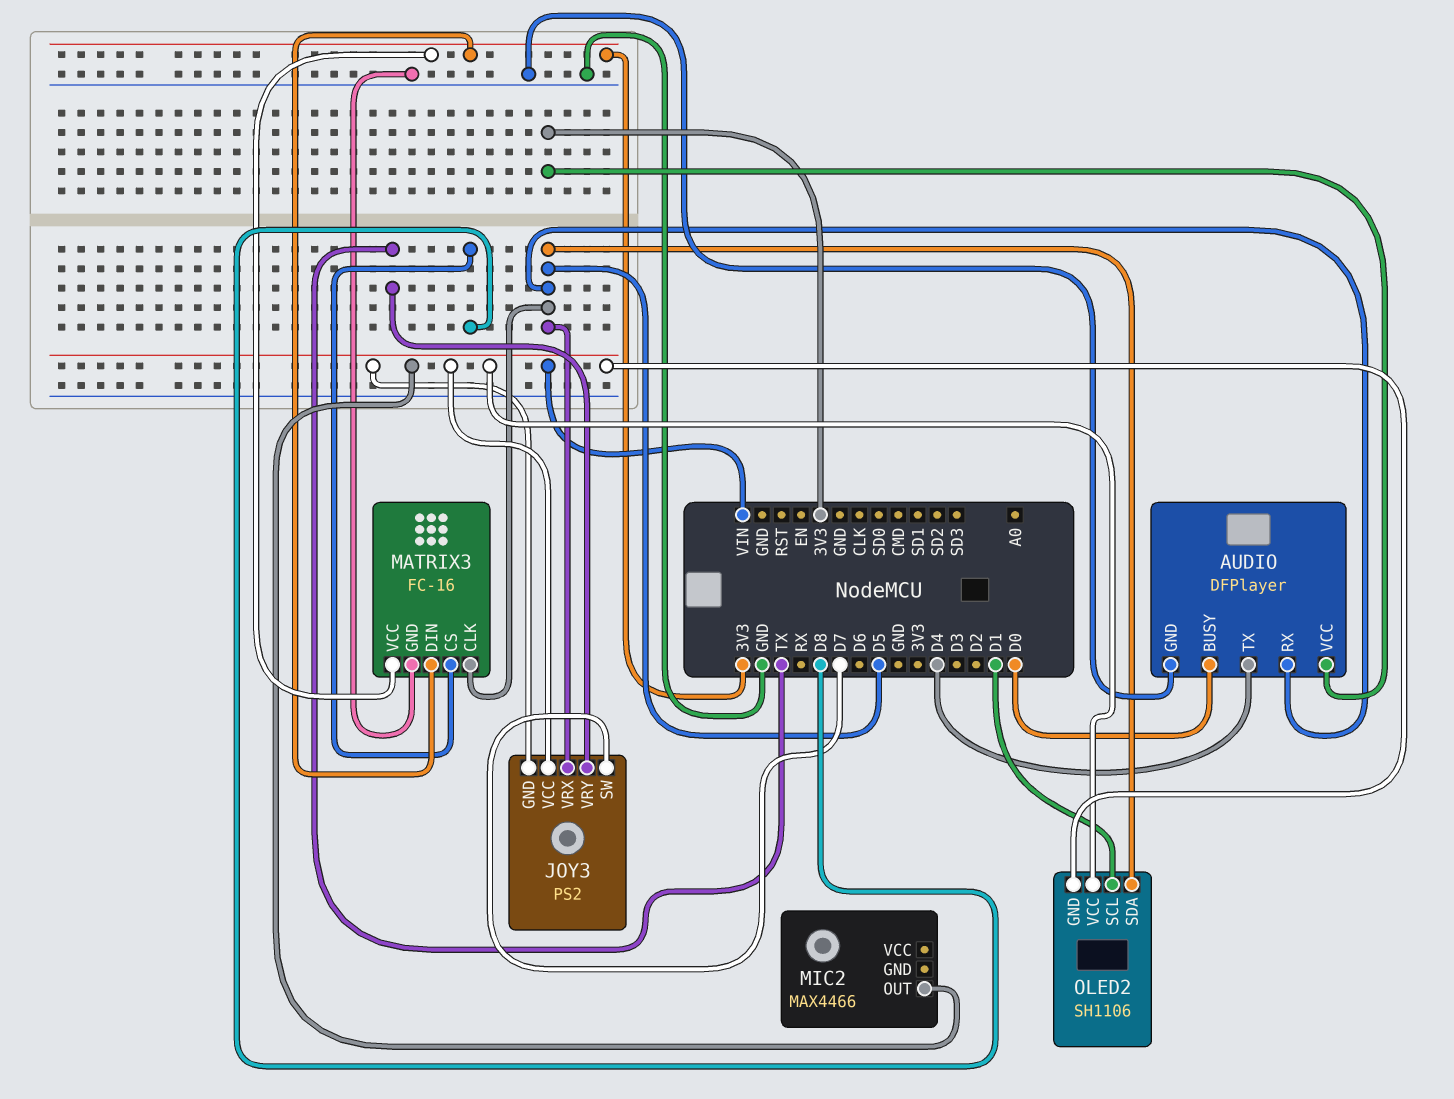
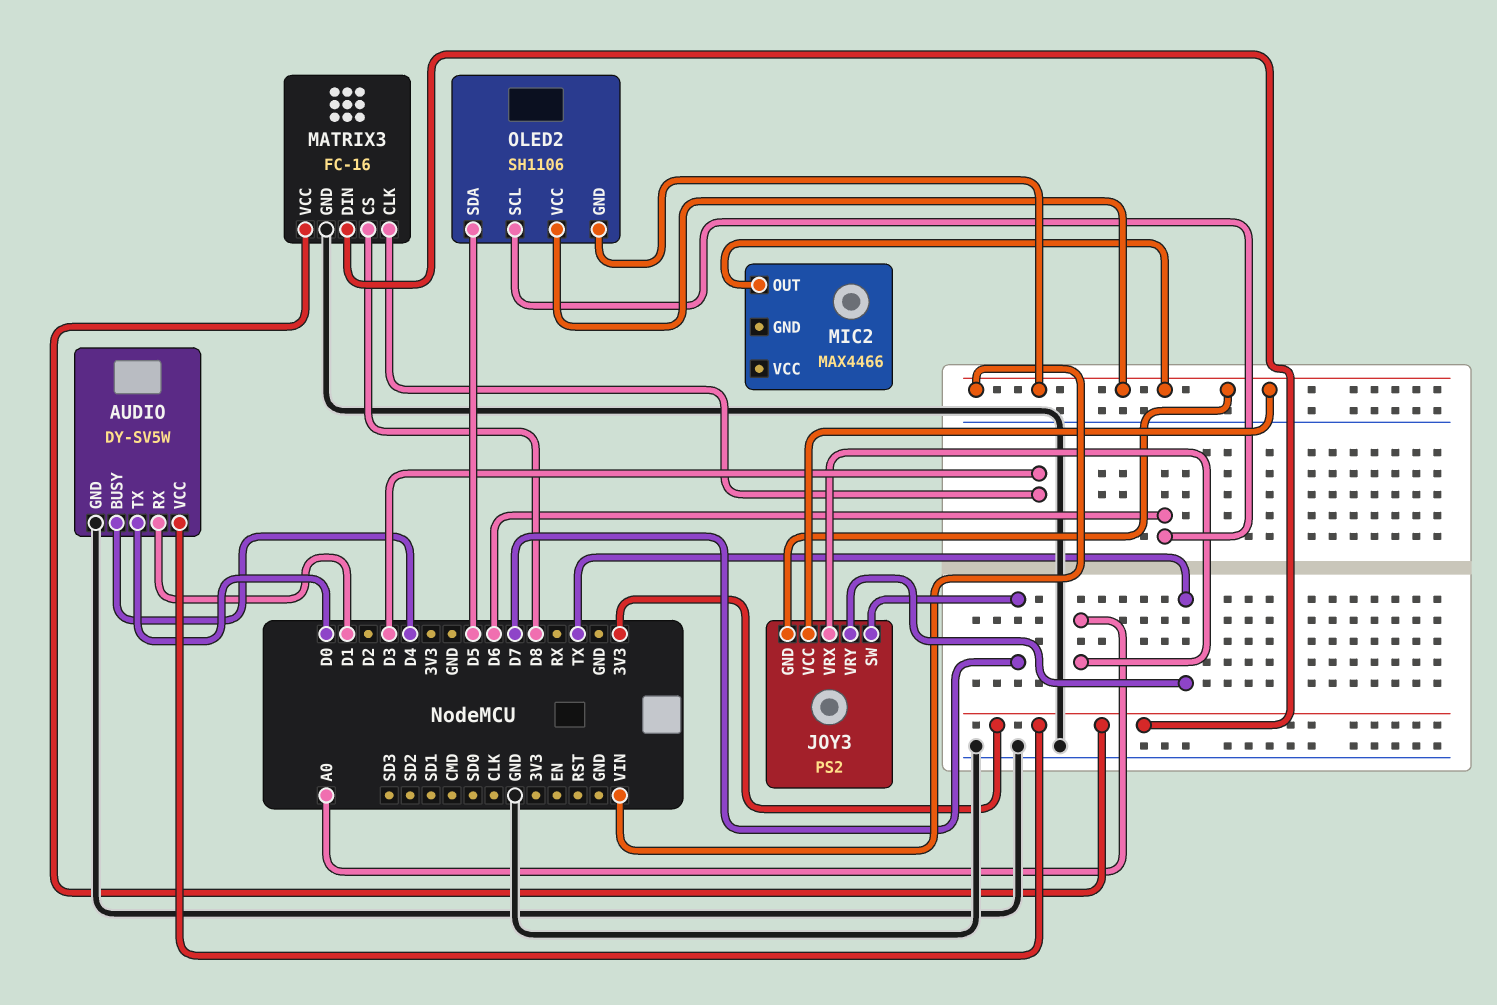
AUDIO: DFPlayer -> DY-SV5W
AUDIO pin BUSY: D0 -> D4
AUDIO pin RX: D5 -> D1
AUDIO pin TX: D4 -> D0
JOY3 pin VRX: D5 -> A0
MATRIX3 pin CLK: D5 -> D3
OLED2 pin SCL: D1 -> D6

